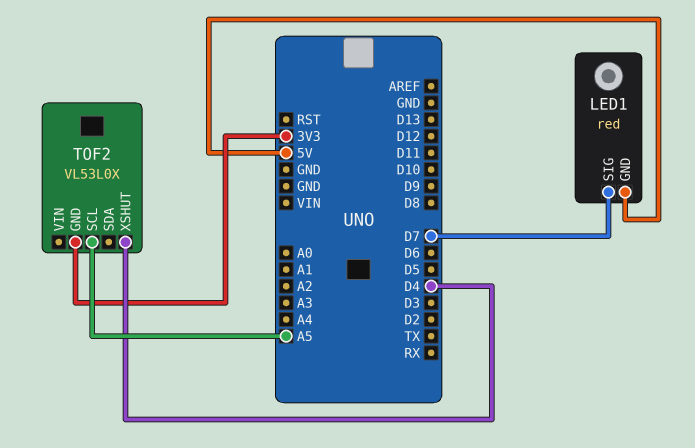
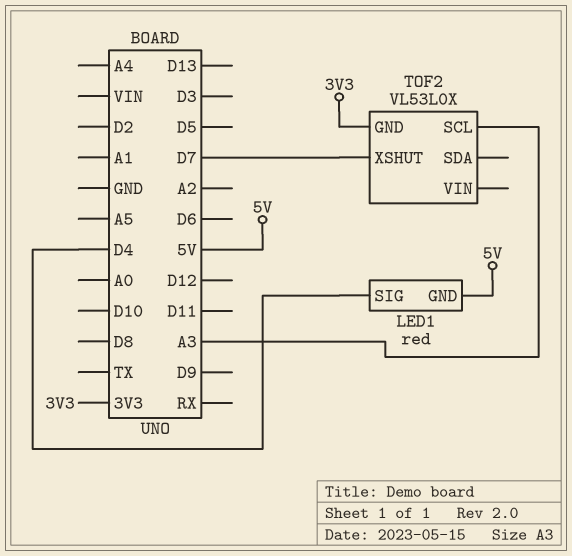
LED1 pin SIG: D7 -> D4
TOF2 pin SCL: A5 -> A3
TOF2 pin XSHUT: D4 -> D7

